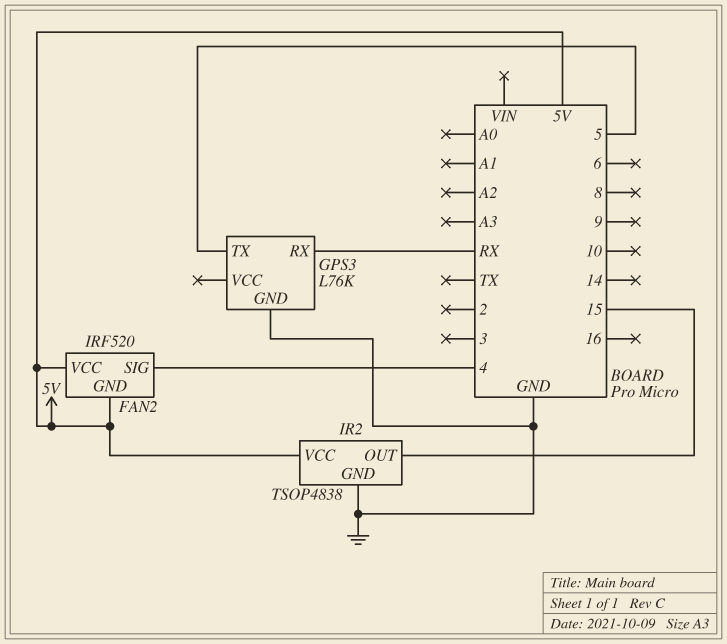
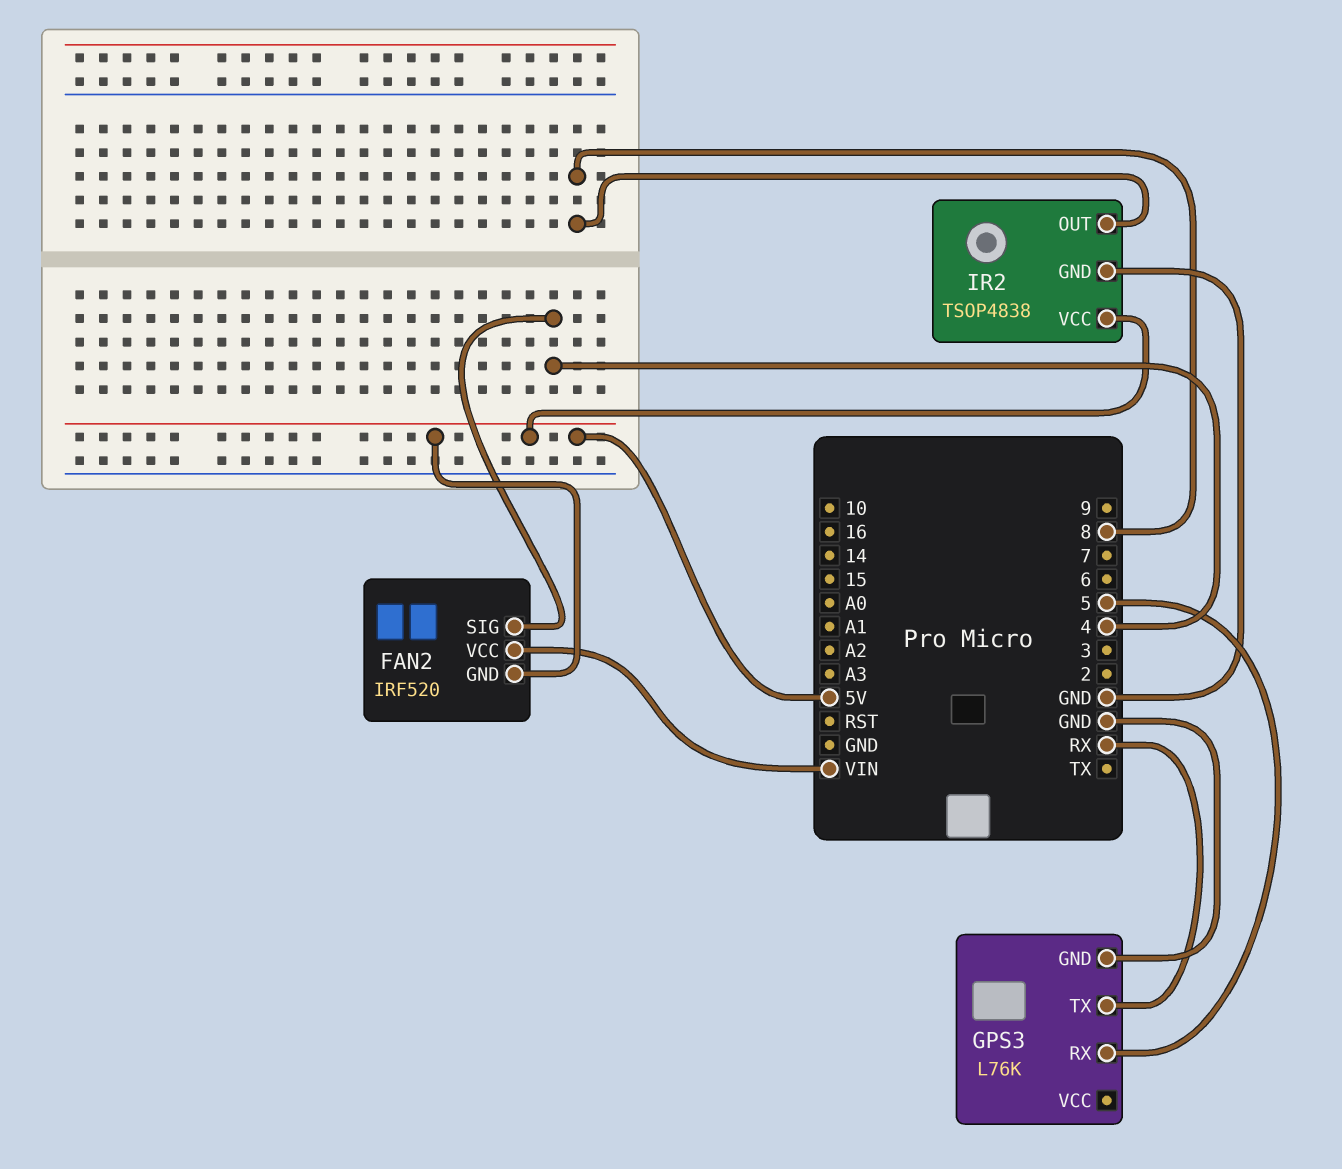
FAN2 pin VCC: 5V -> VIN
GPS3 pin RX: RX -> 5
GPS3 pin TX: 5 -> RX
IR2 pin OUT: 15 -> 8

